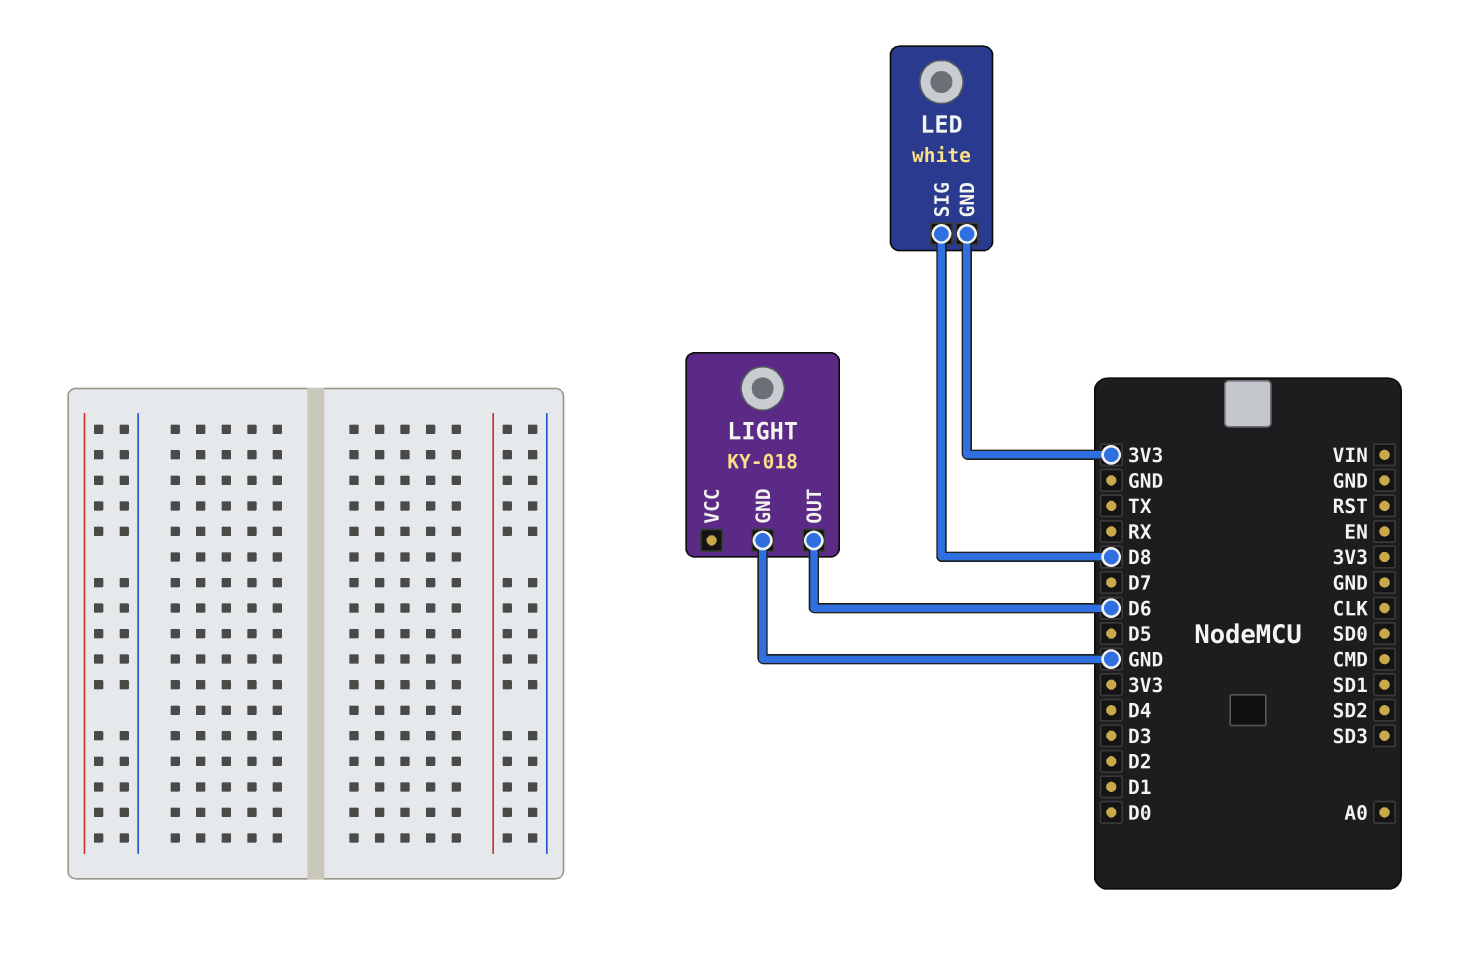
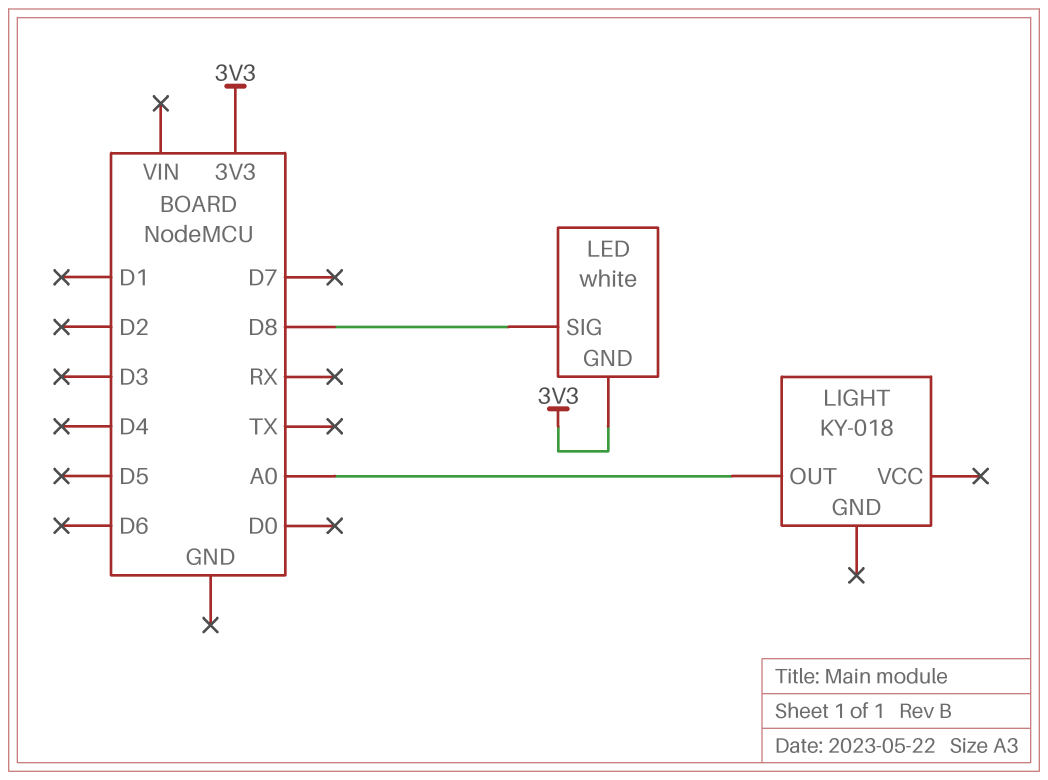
LIGHT pin GND: GND -> none
LIGHT pin OUT: D6 -> A0

